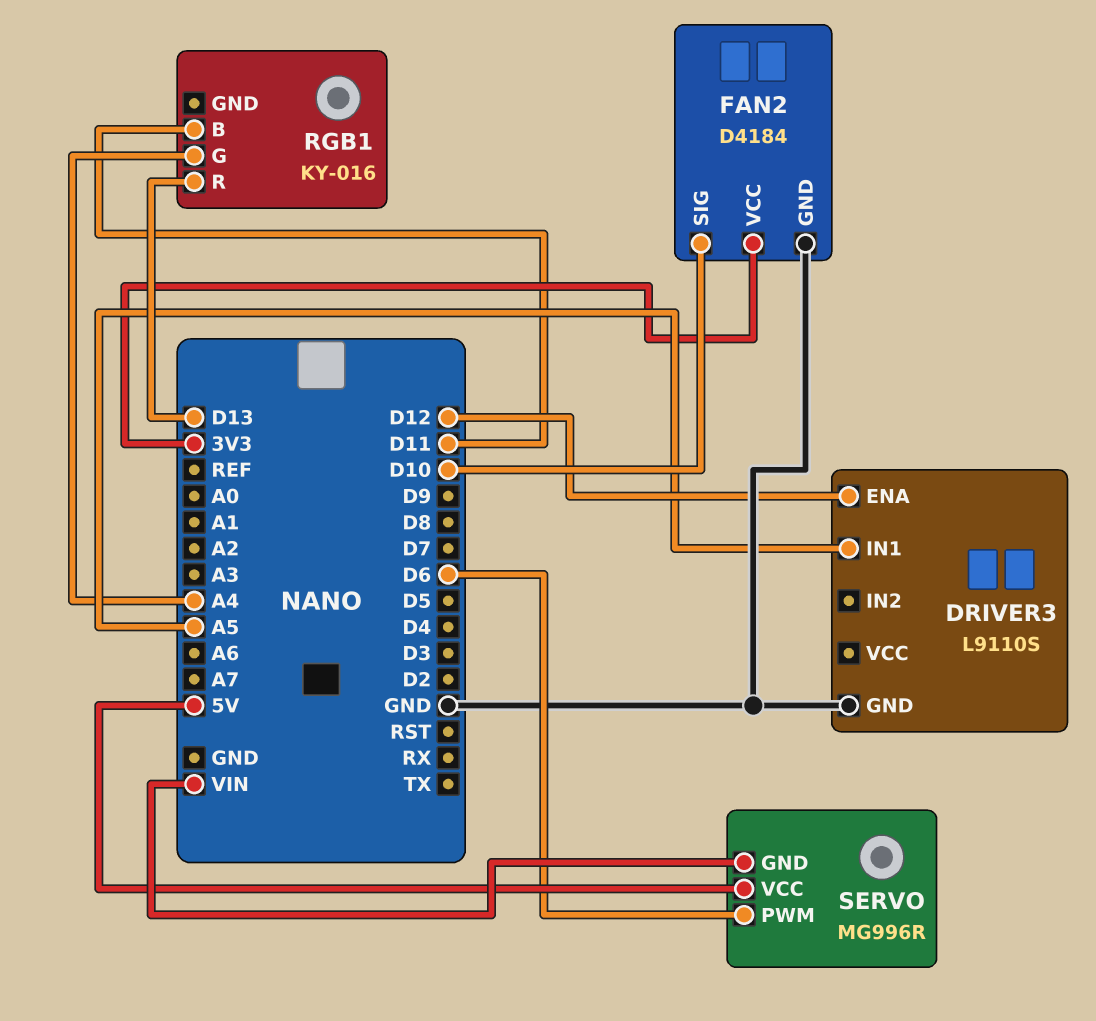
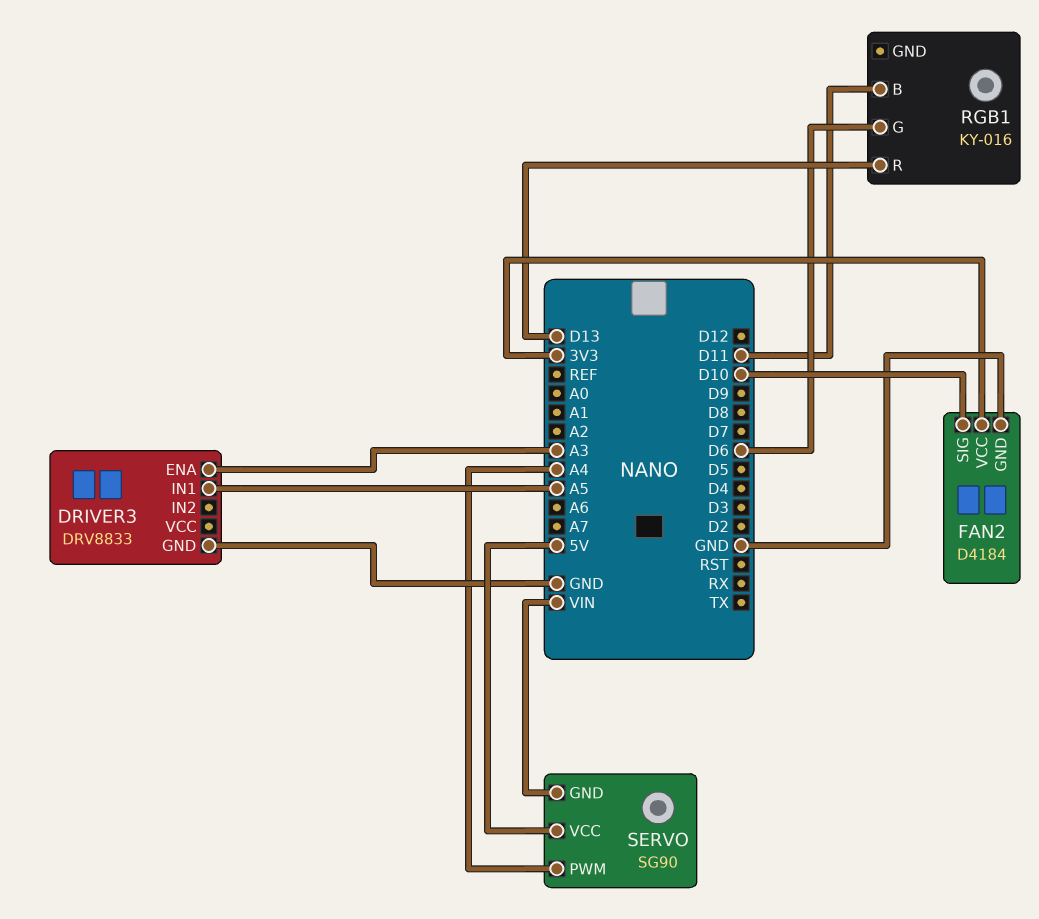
DRIVER3: L9110S -> DRV8833
DRIVER3 pin ENA: D12 -> A3
RGB1 pin G: A4 -> D6
SERVO: MG996R -> SG90
SERVO pin PWM: D6 -> A4

